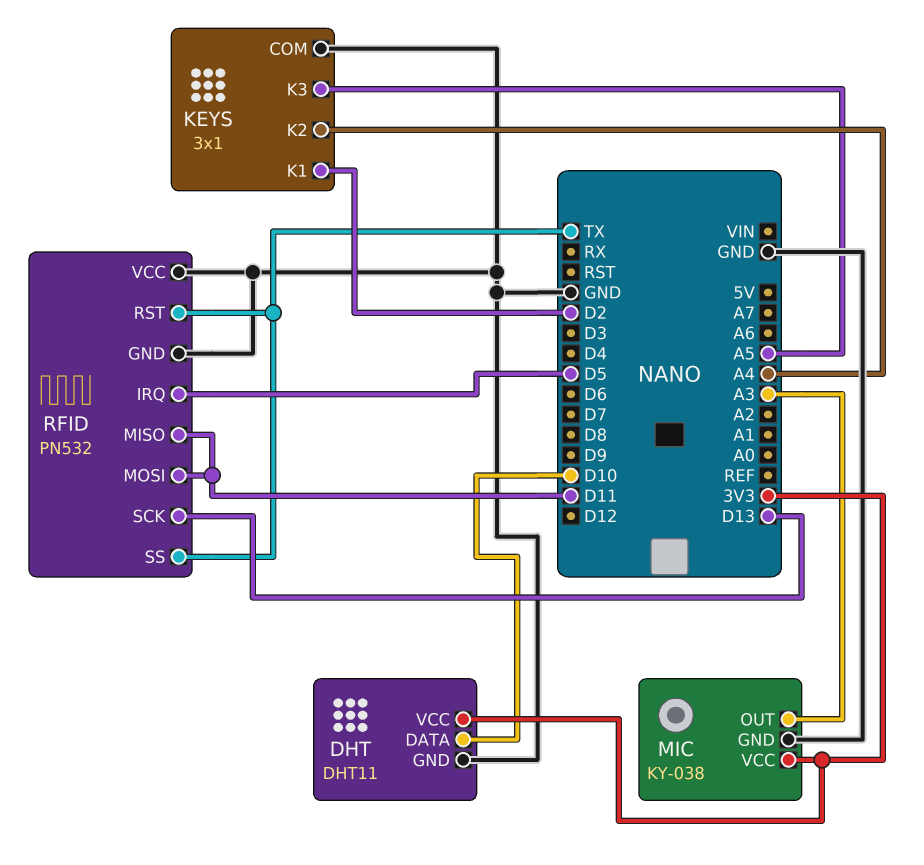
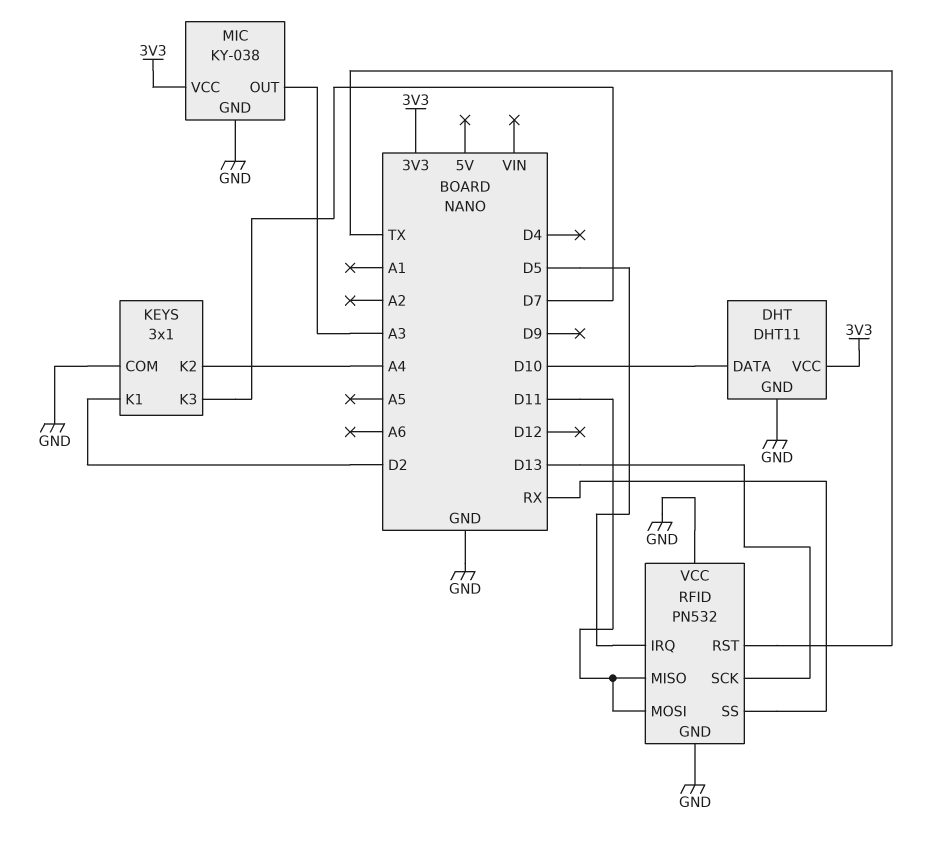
KEYS pin K3: A5 -> D7
RFID pin SS: TX -> RX

